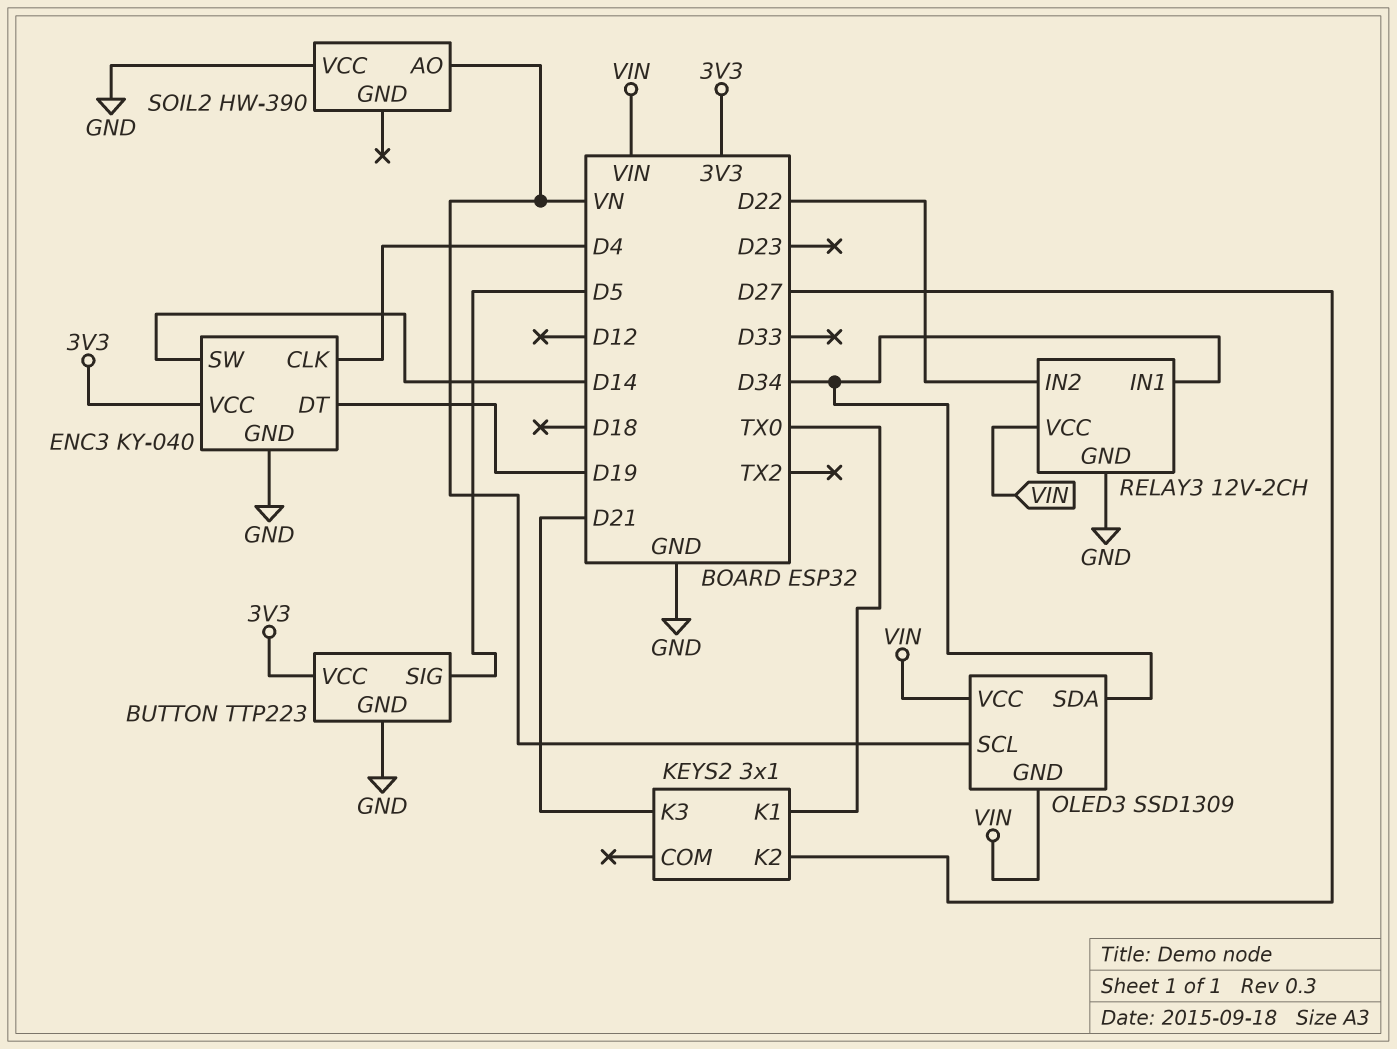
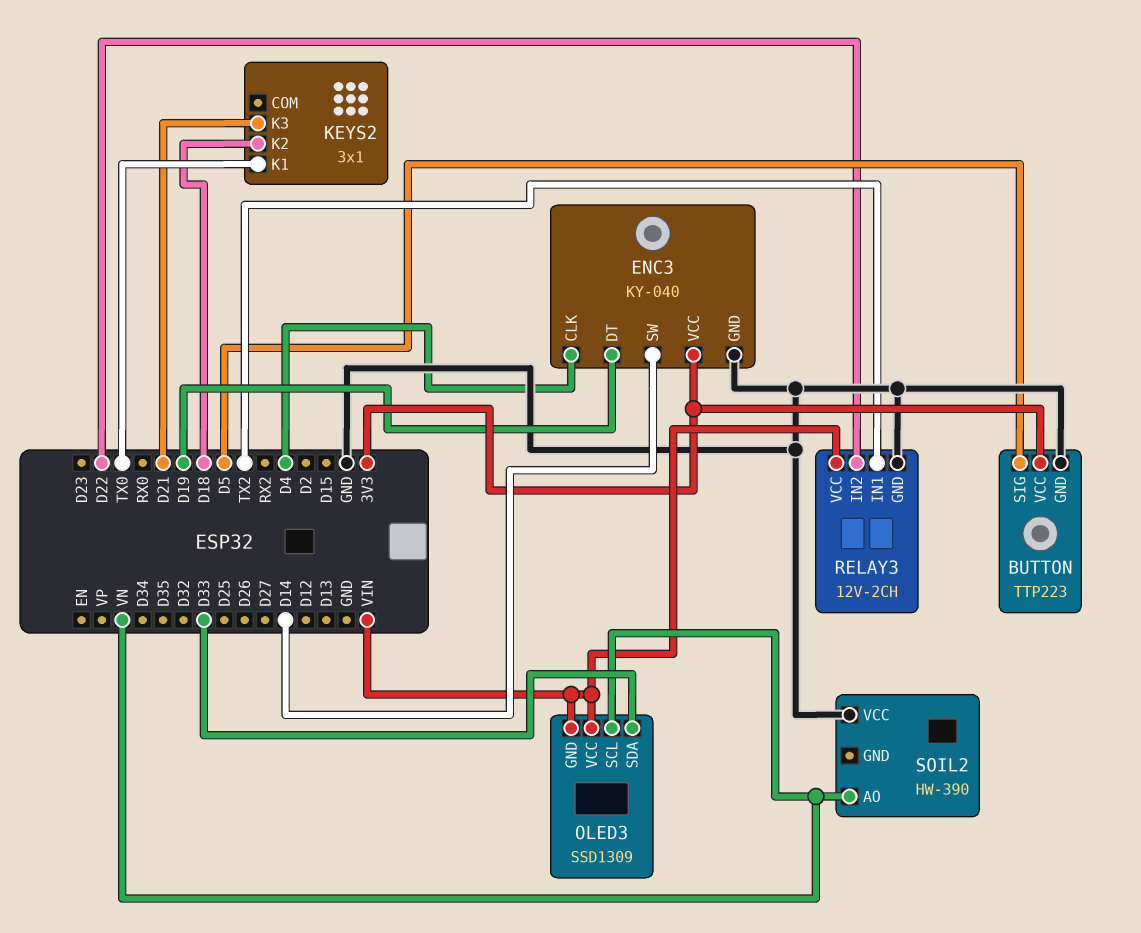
KEYS2 pin K2: D27 -> D18
OLED3 pin SDA: D34 -> D33
RELAY3 pin IN1: D34 -> TX2

